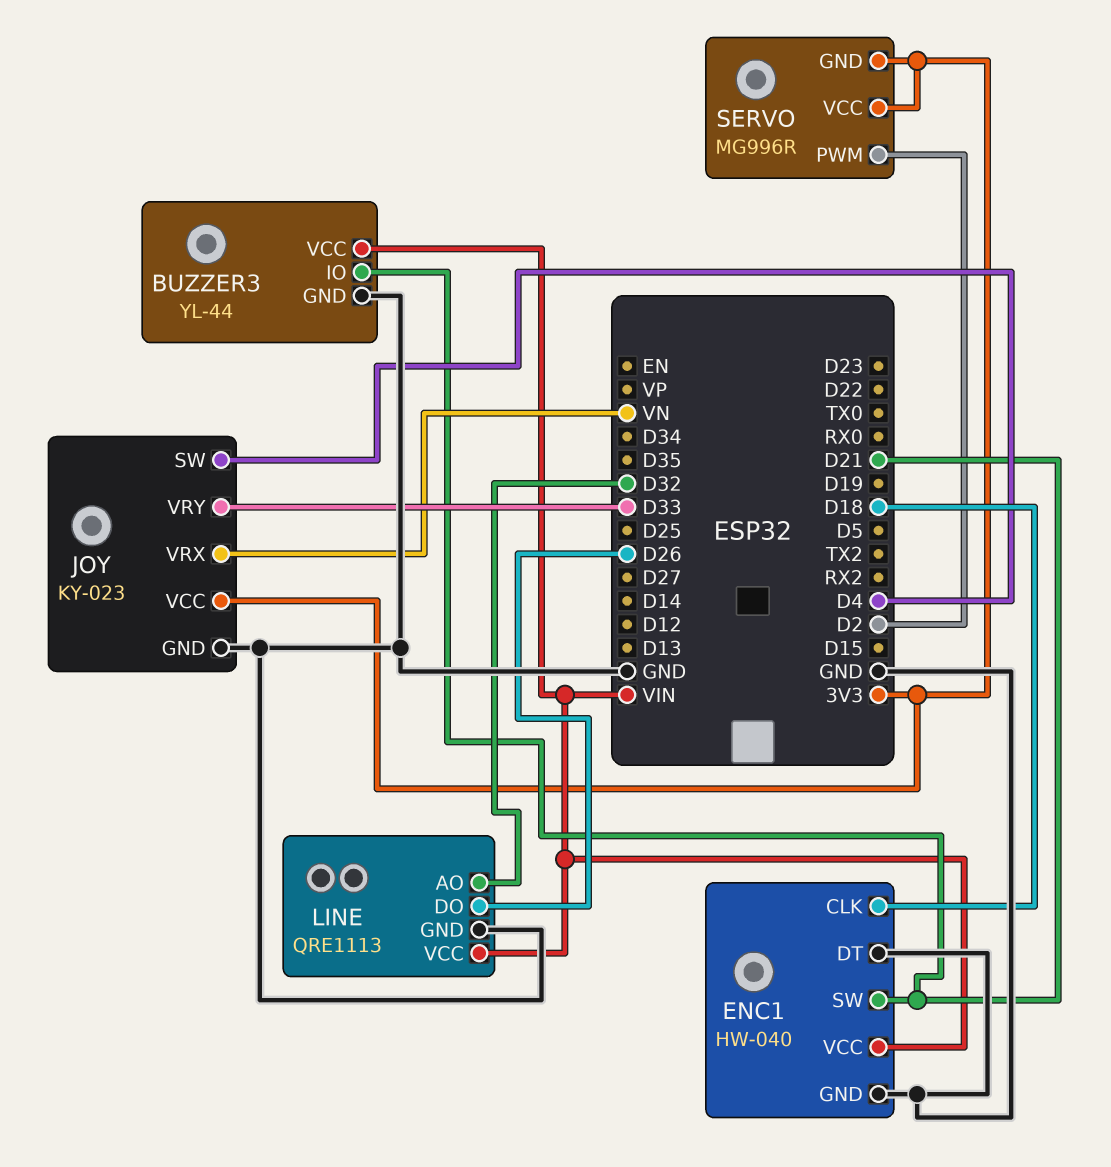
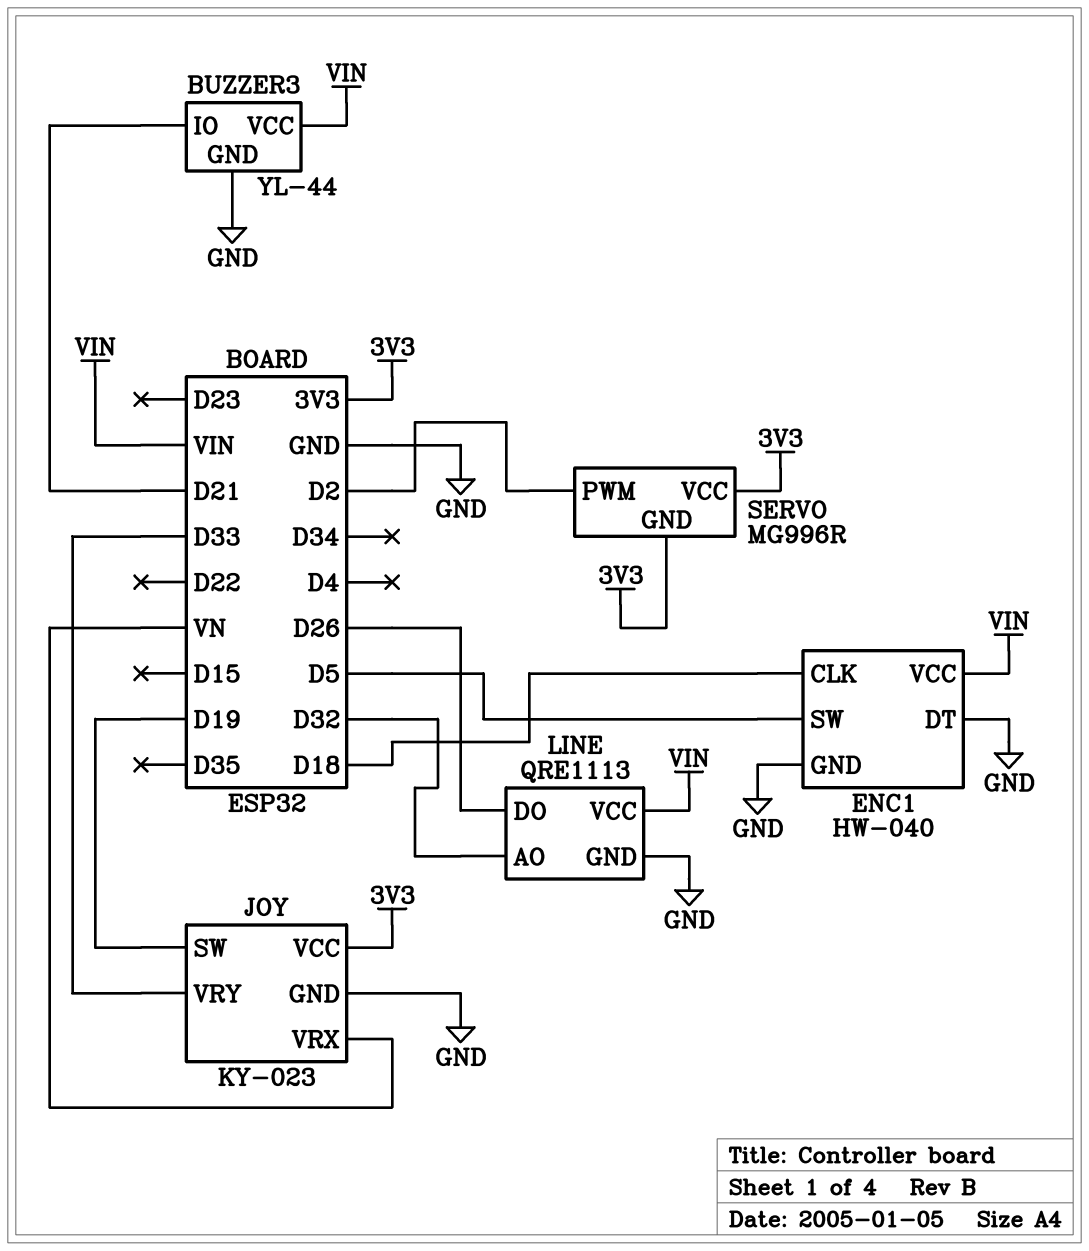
ENC1 pin SW: D21 -> D5
JOY pin SW: D4 -> D19

